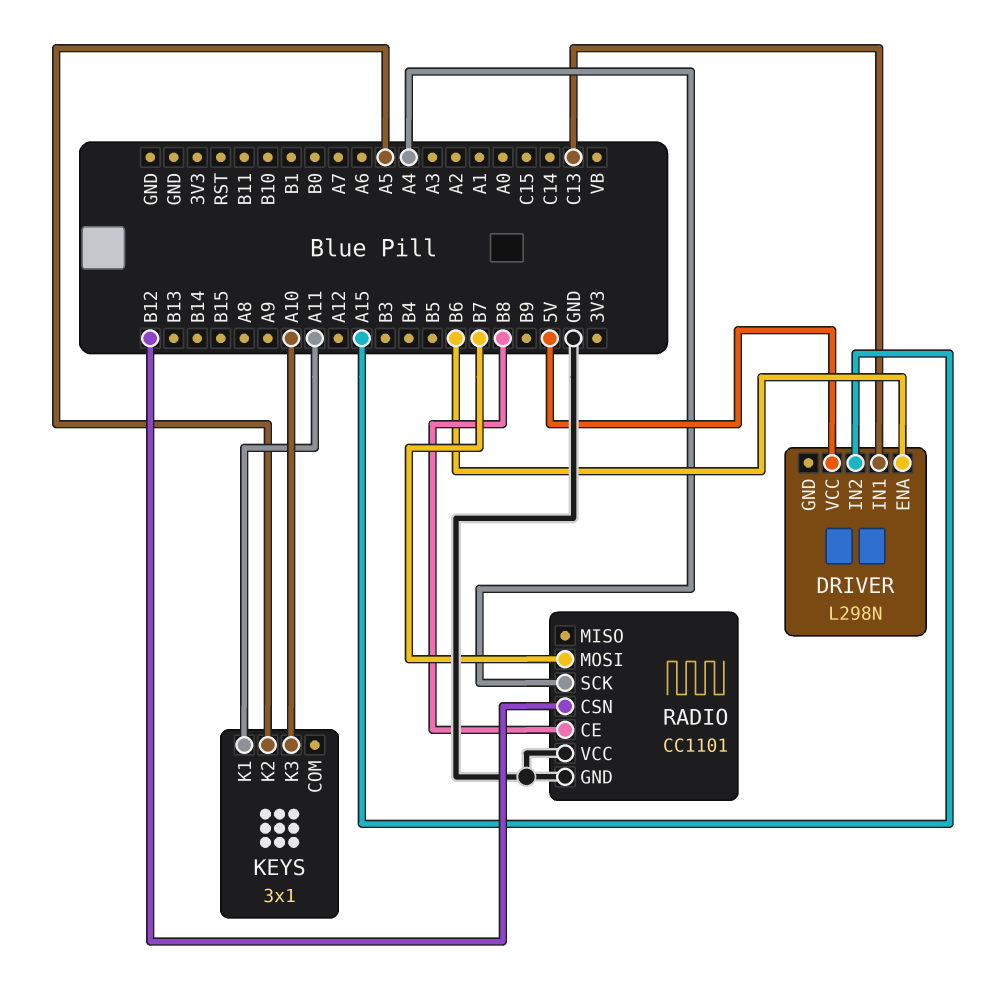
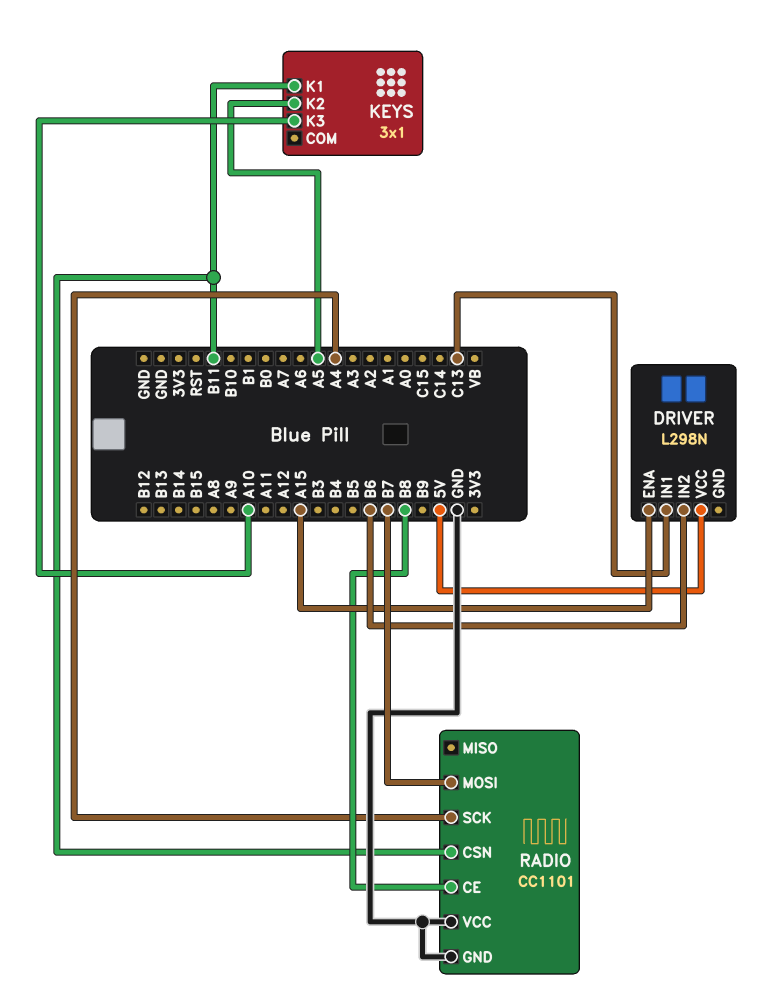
DRIVER pin ENA: B6 -> A15
DRIVER pin IN2: A15 -> B6
KEYS pin K1: A11 -> B11
RADIO pin CSN: B12 -> B11

